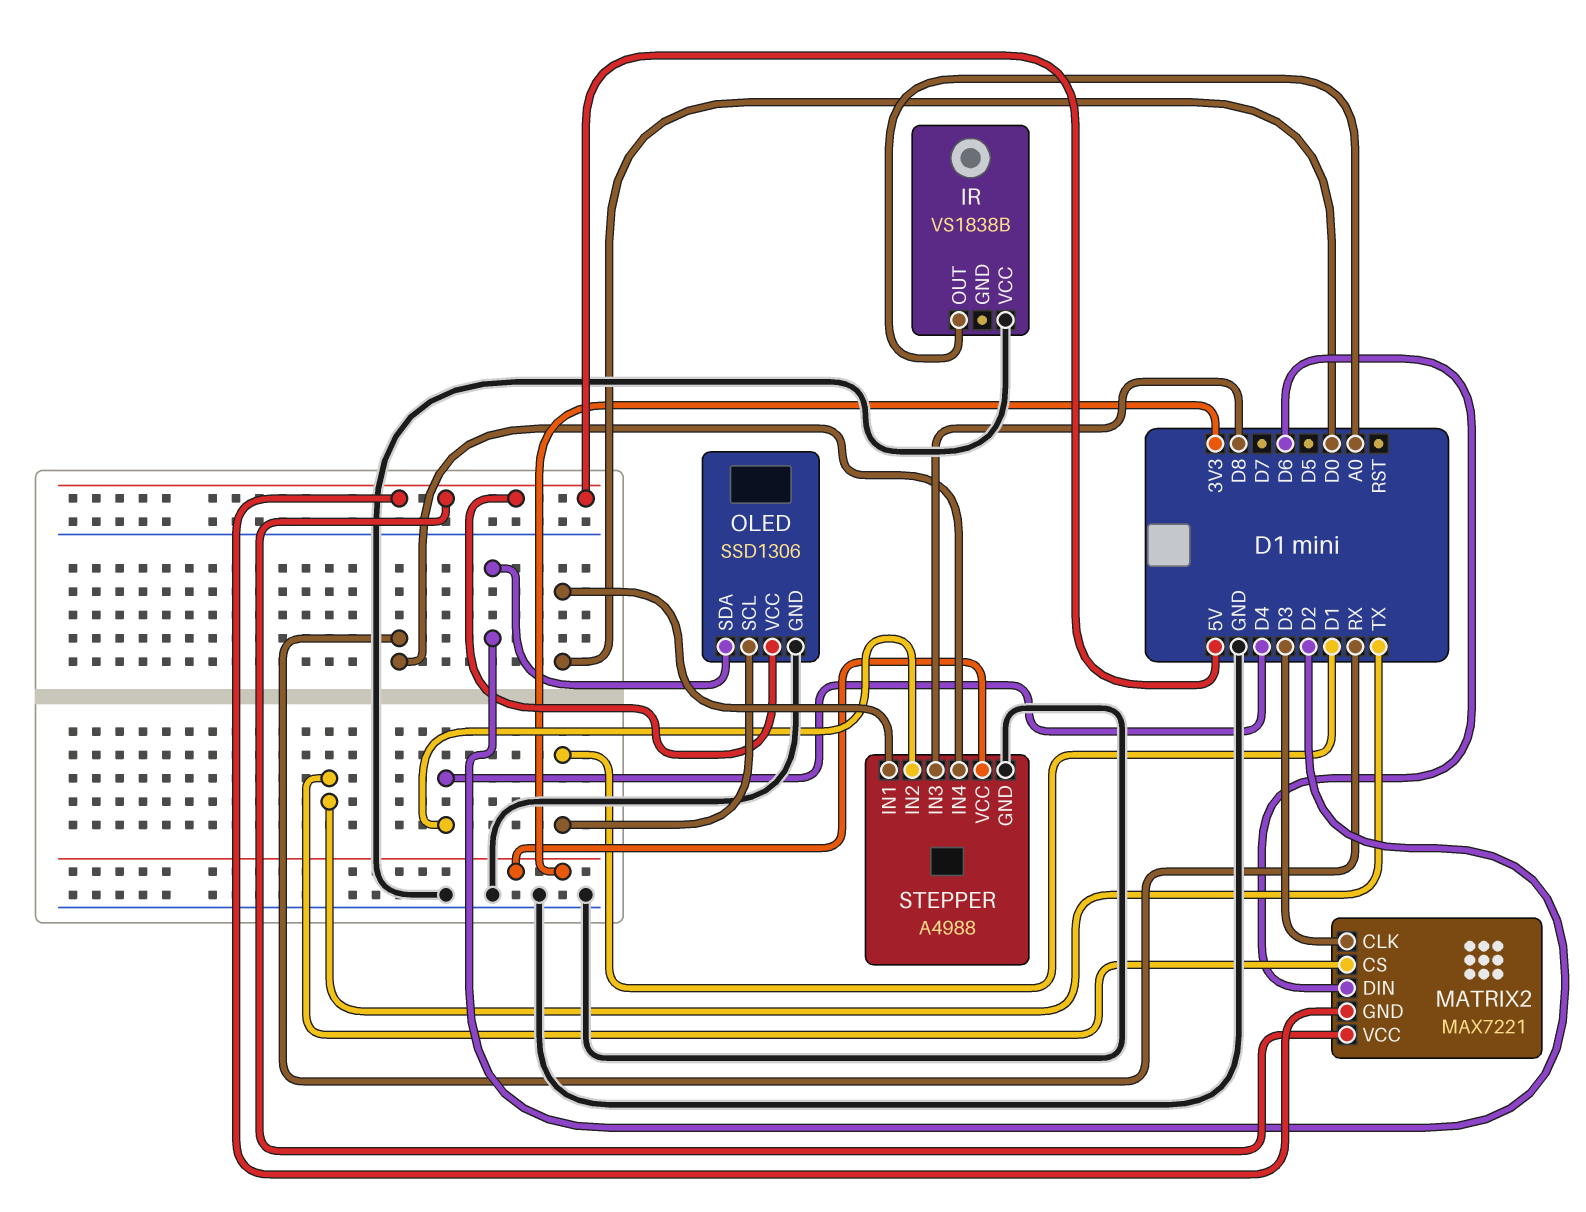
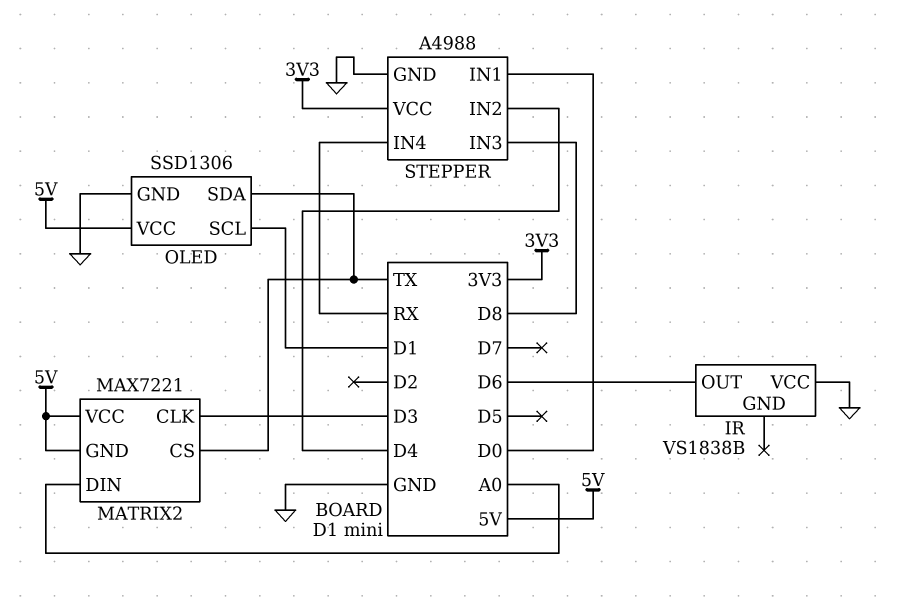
IR pin OUT: A0 -> D6
MATRIX2 pin DIN: D6 -> A0
OLED pin SDA: D2 -> TX

